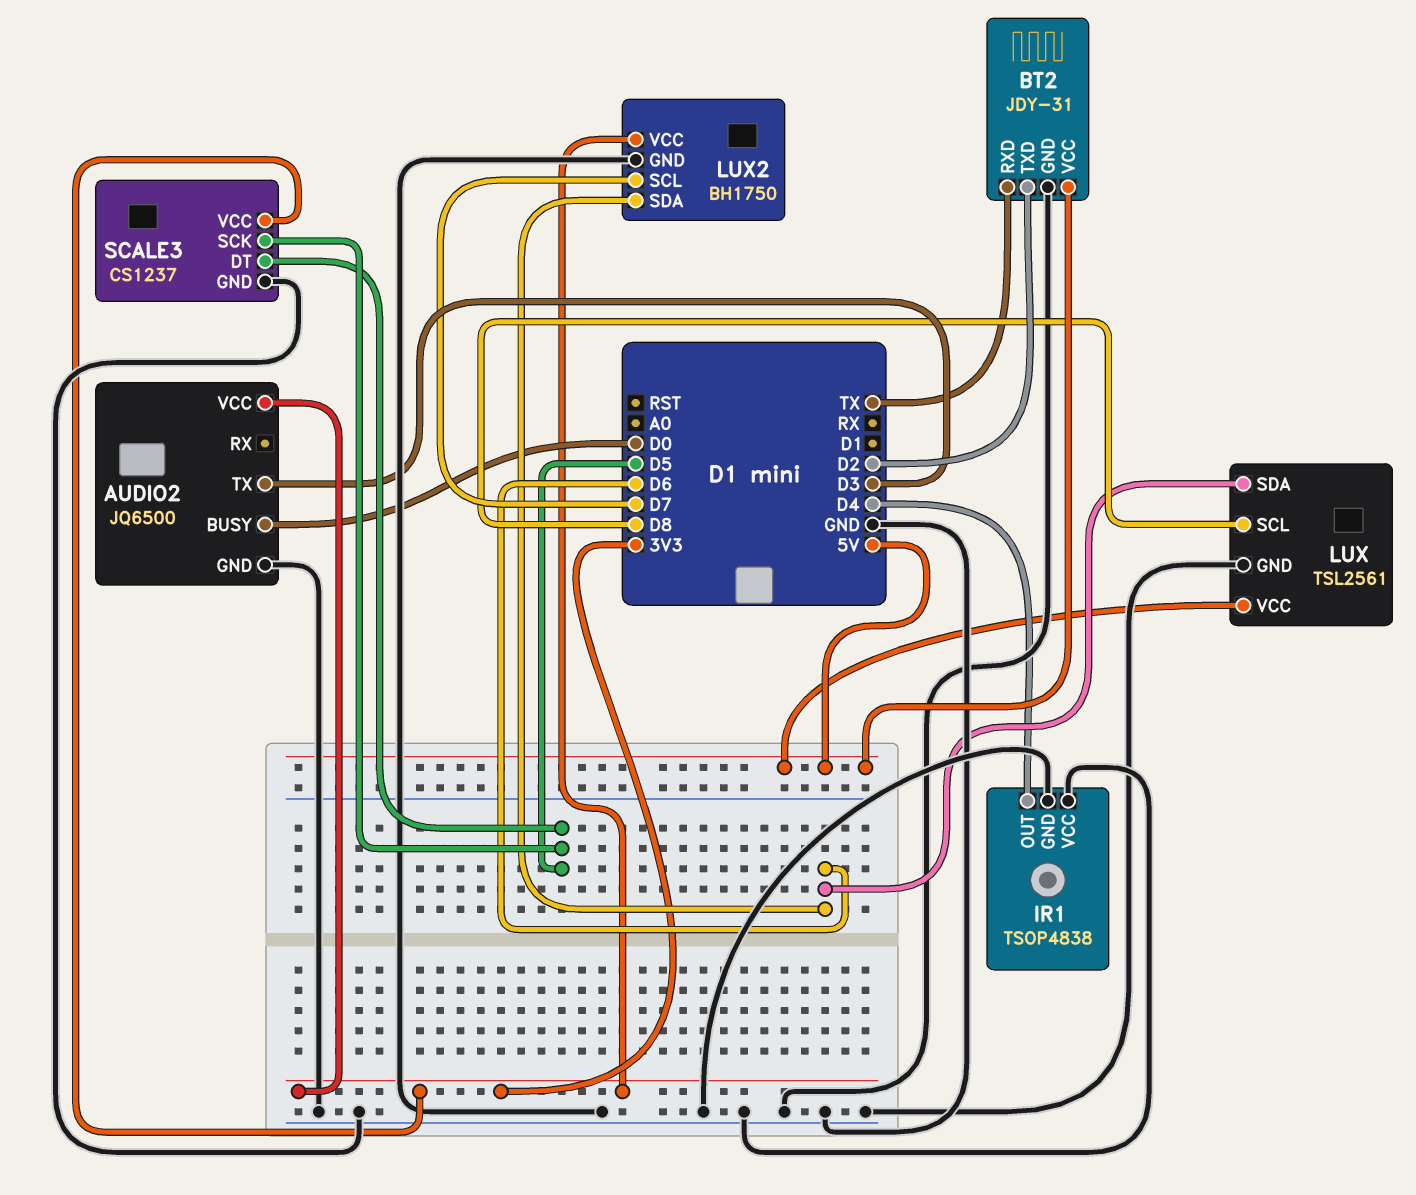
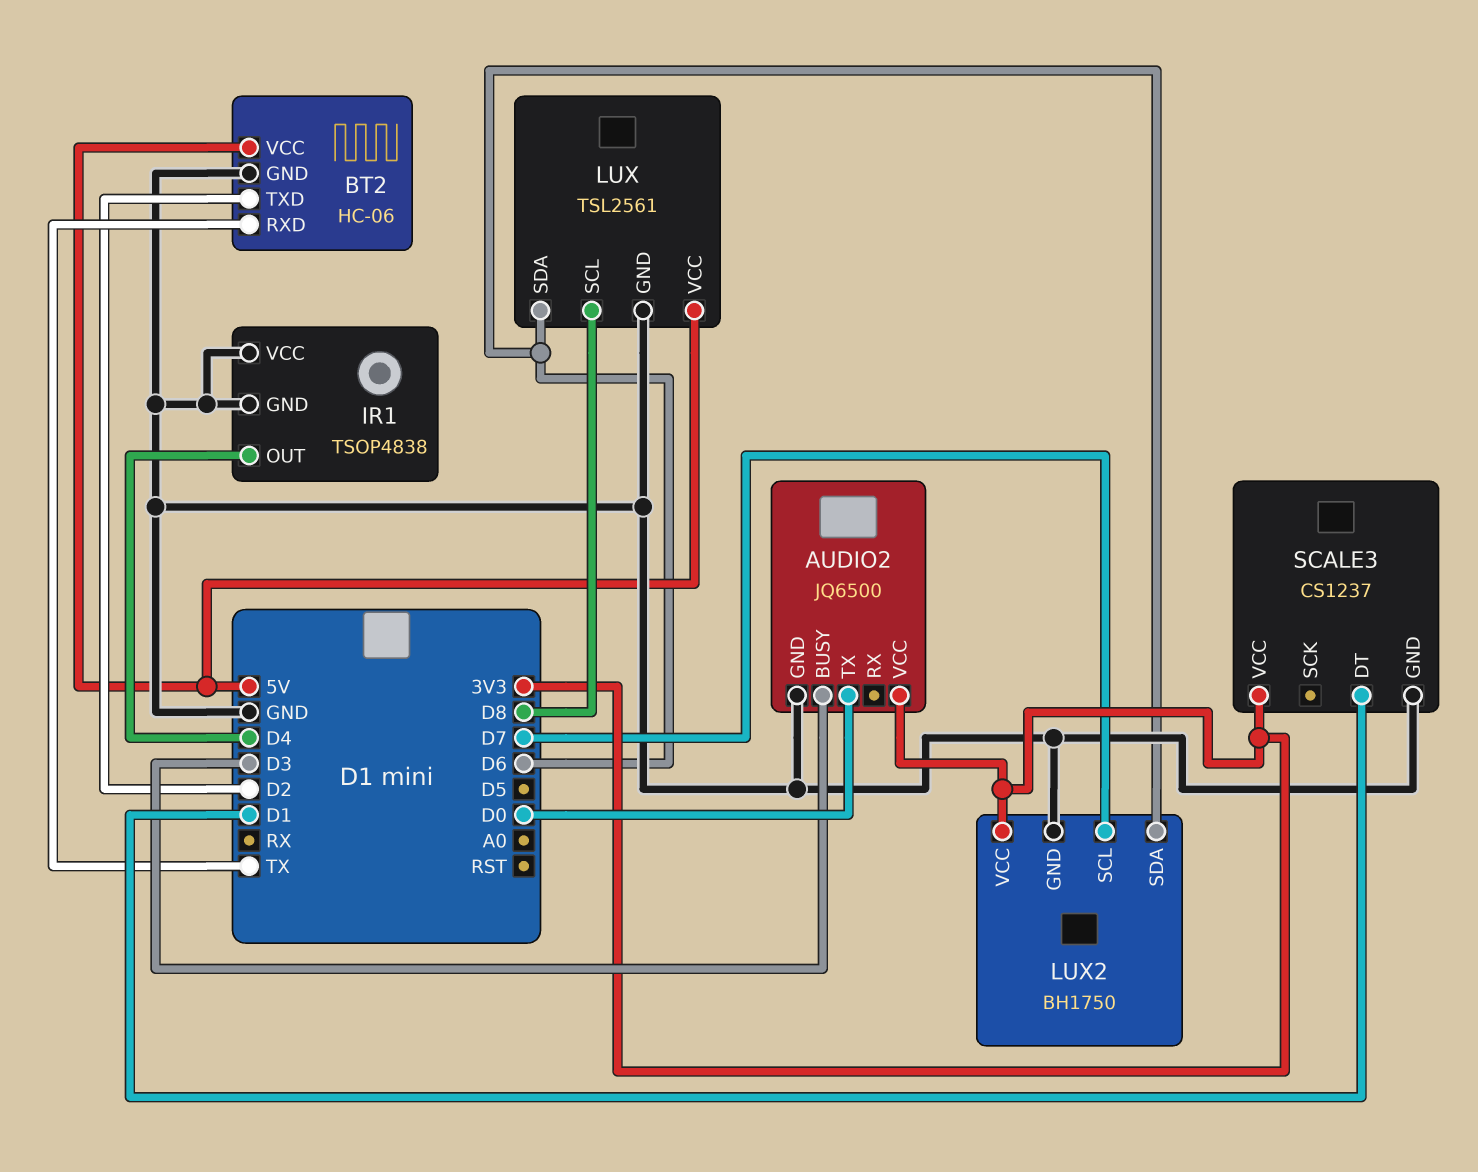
AUDIO2 pin BUSY: D0 -> D3
AUDIO2 pin TX: D3 -> D0
BT2: JDY-31 -> HC-06
SCALE3 pin DT: D5 -> D1
SCALE3 pin SCK: D5 -> none

